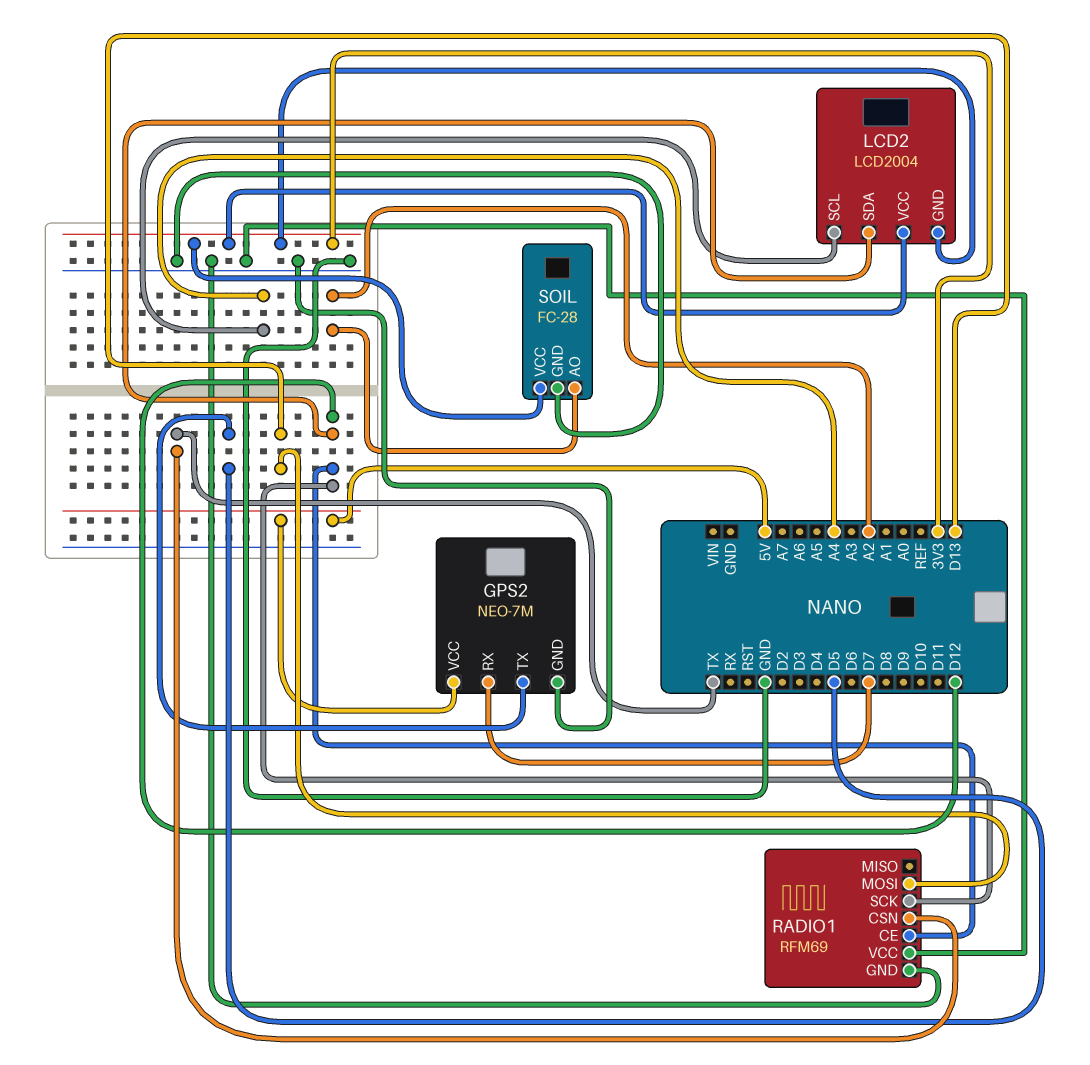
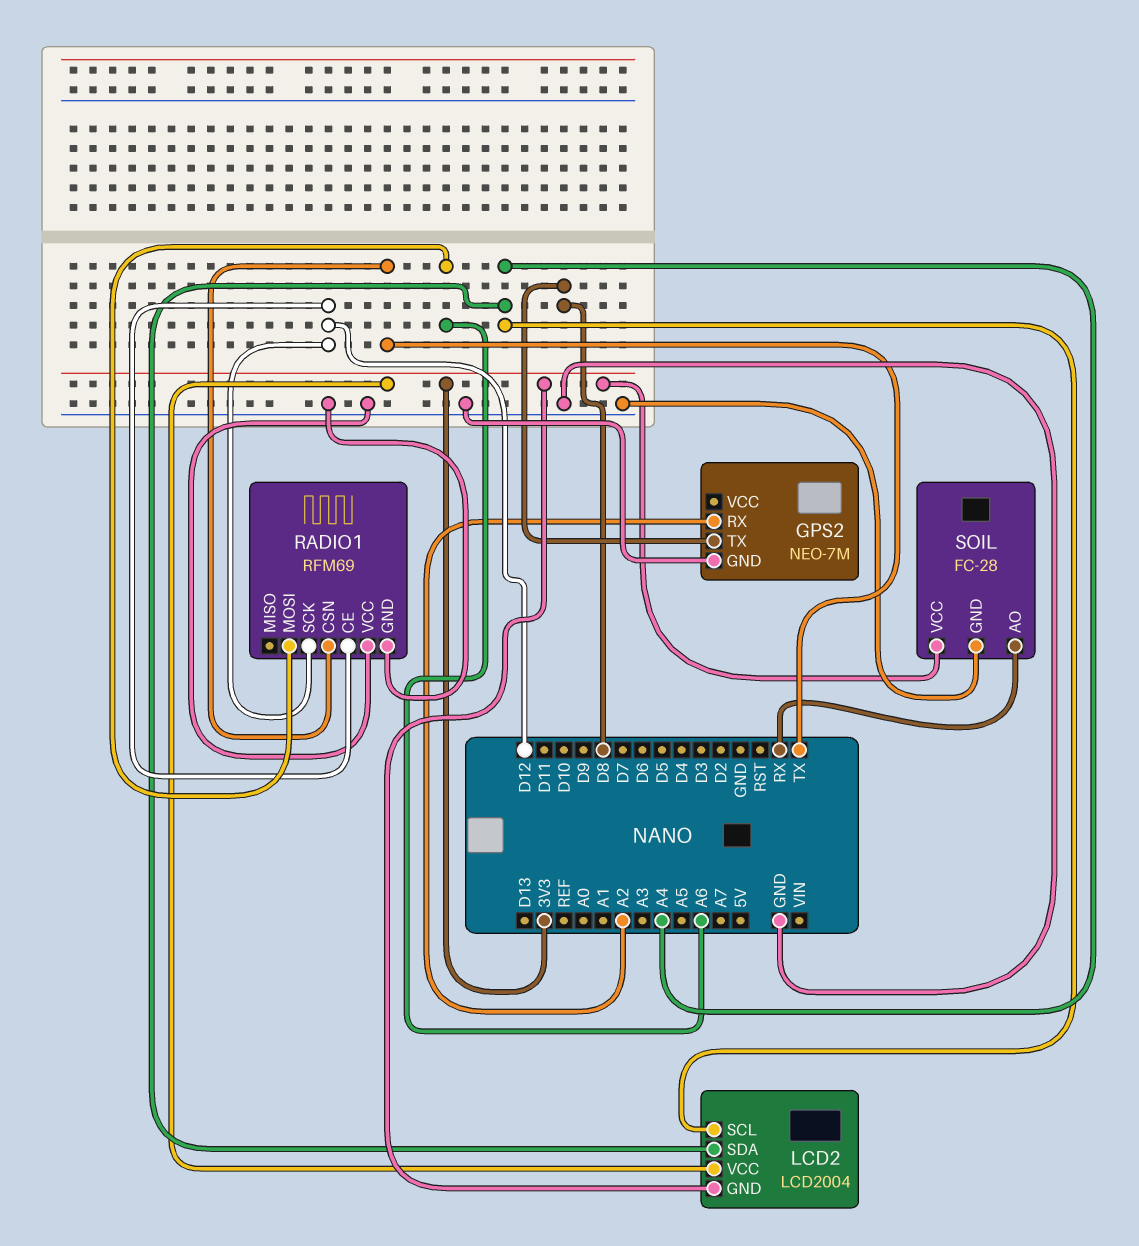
GPS2 pin RX: D7 -> A2
GPS2 pin TX: D5 -> D8
GPS2 pin VCC: 5V -> none
LCD2 pin SDA: D12 -> A4
RADIO1 pin MOSI: D13 -> A6
SOIL pin AO: A2 -> RX

